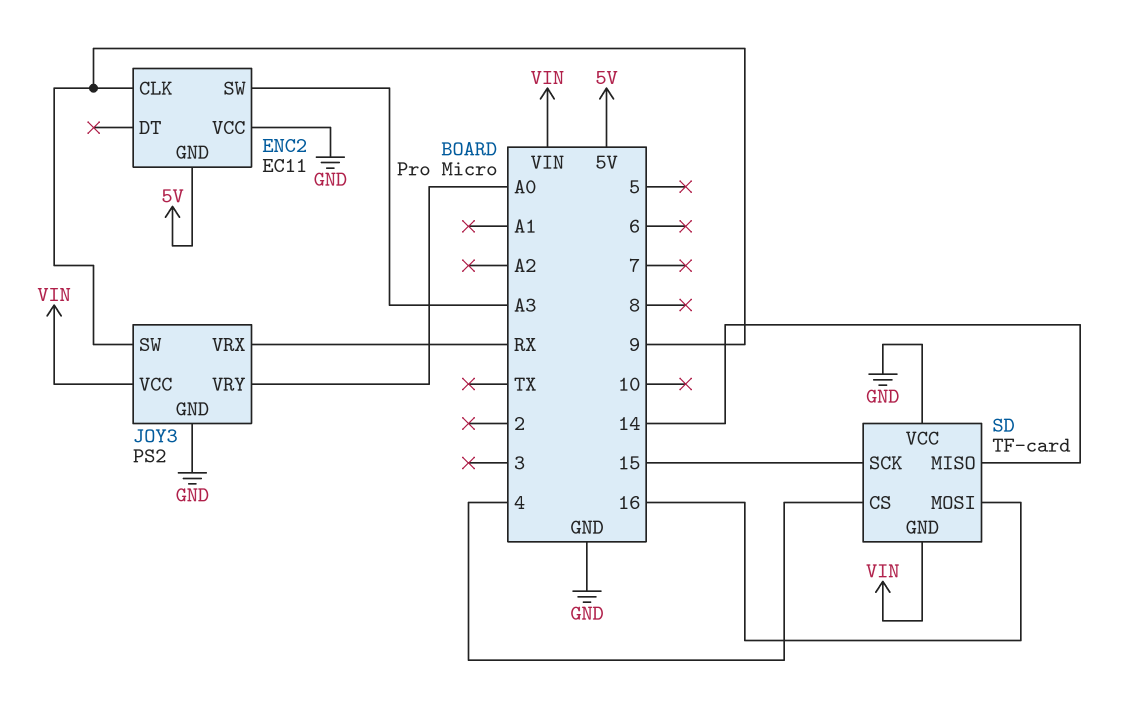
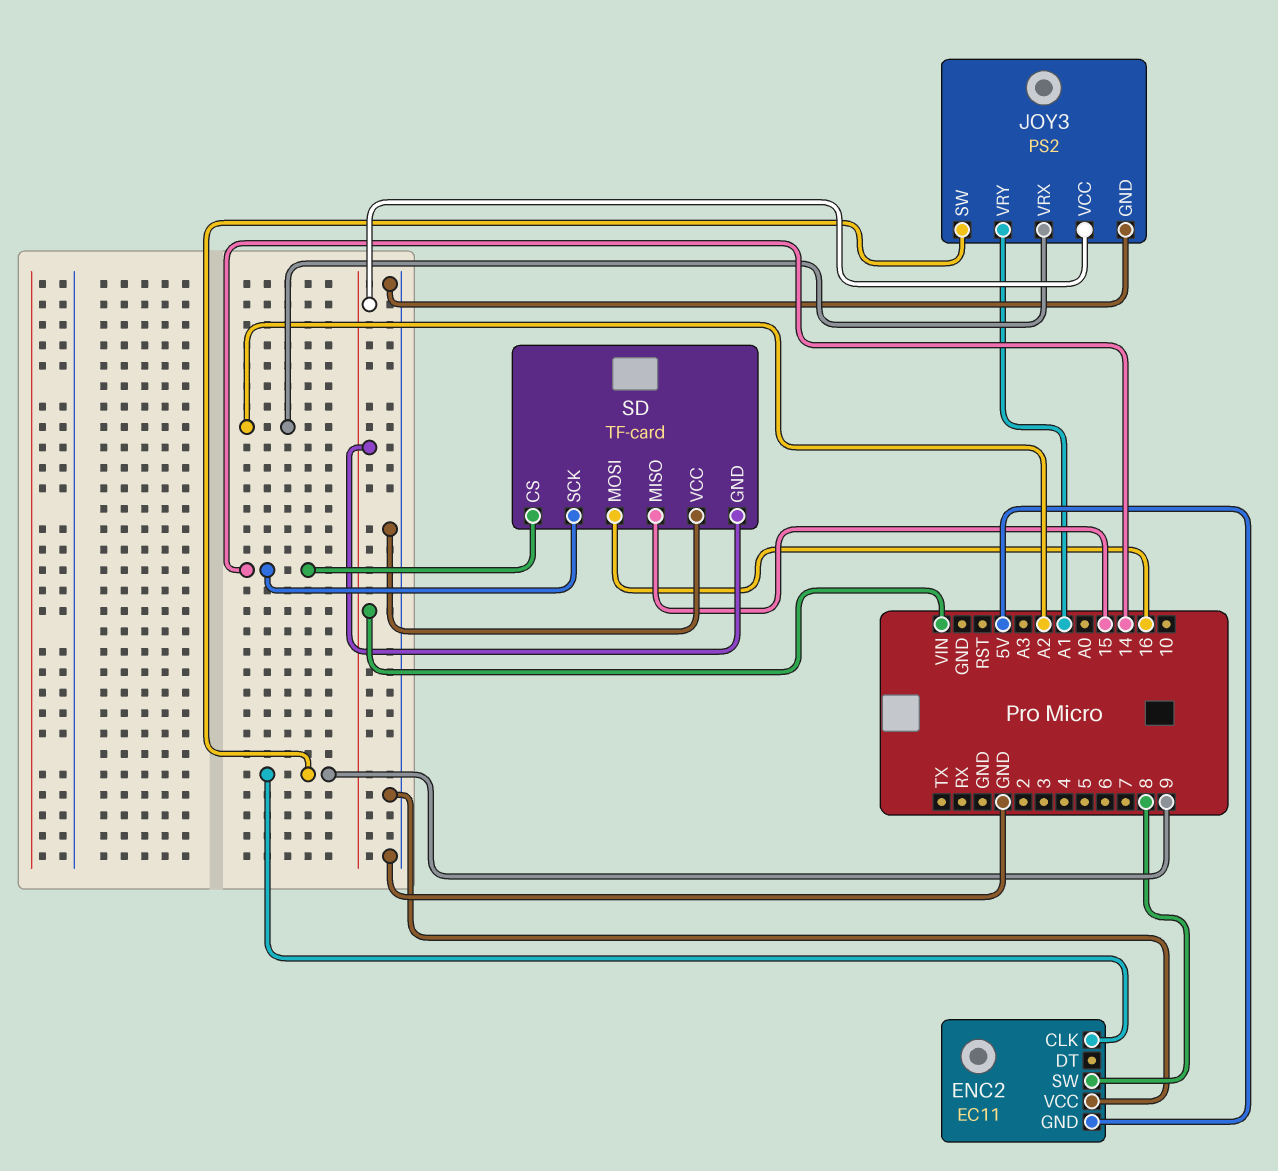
ENC2 pin SW: A3 -> 8
JOY3 pin VRX: RX -> A2
JOY3 pin VRY: A0 -> A1
SD pin CS: 4 -> 14
SD pin MISO: 14 -> 15
SD pin SCK: 15 -> 14

